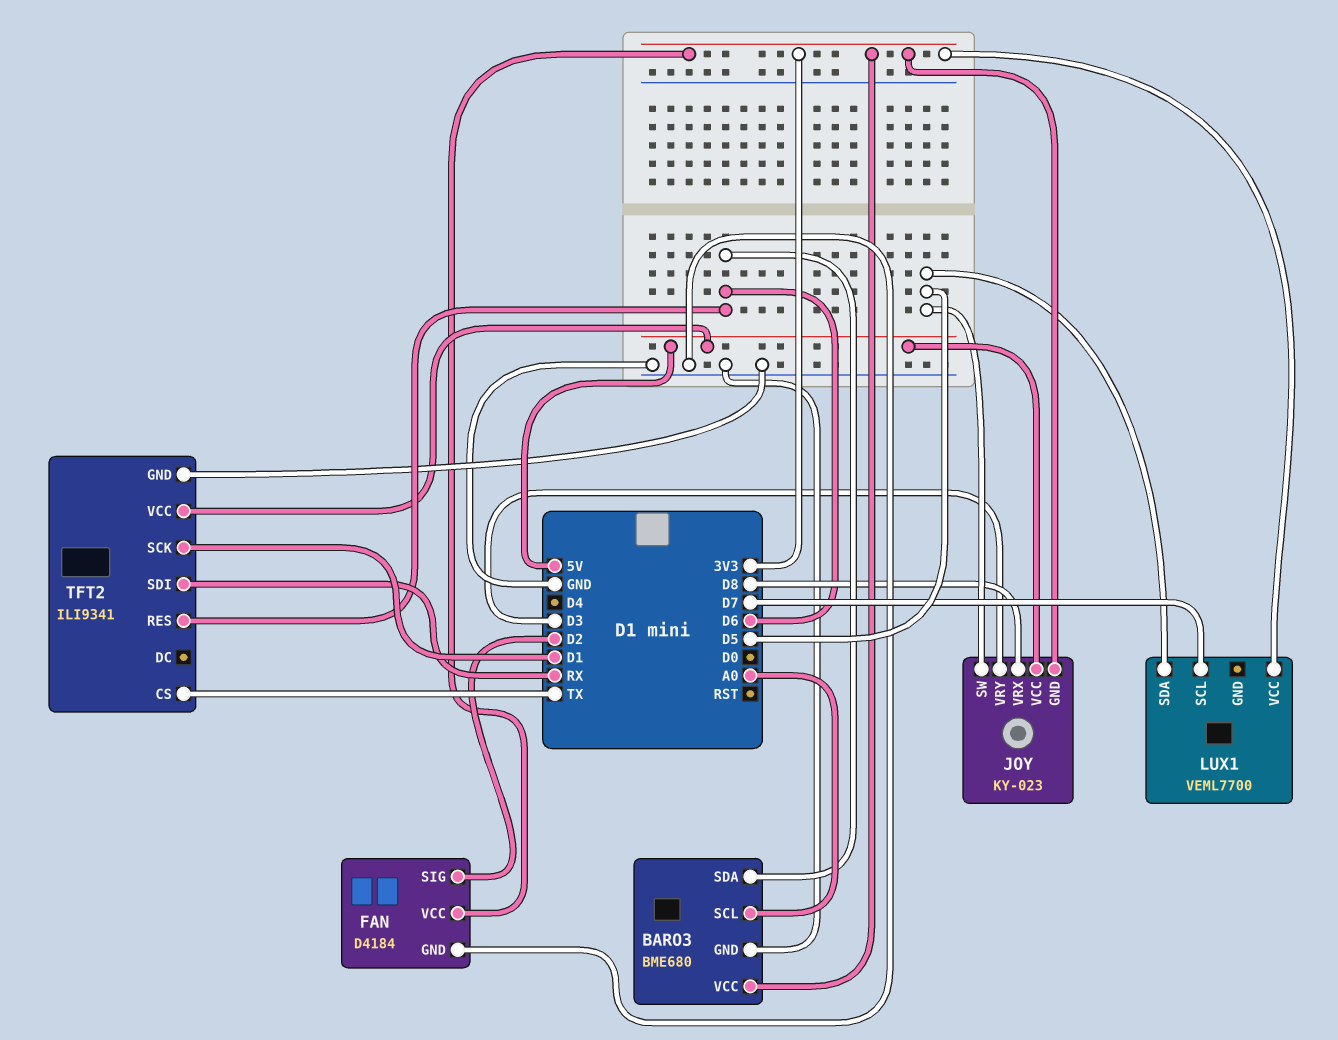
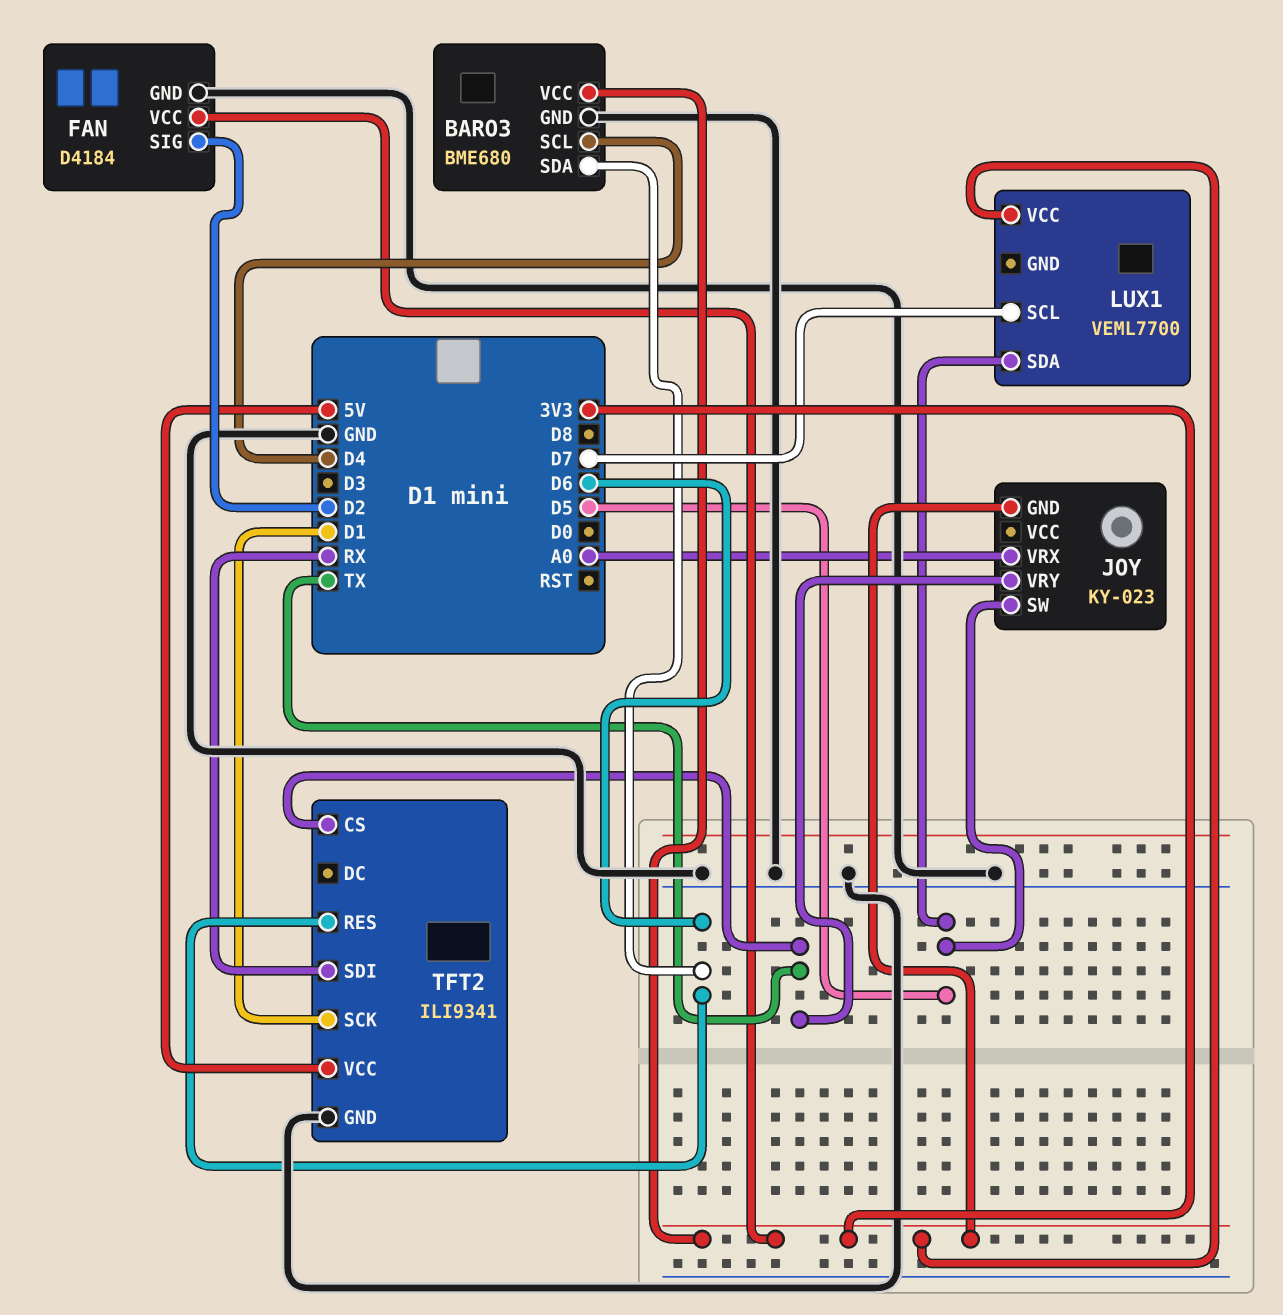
BARO3 pin SCL: A0 -> D4
JOY pin VCC: 5V -> none
JOY pin VRX: D8 -> A0
JOY pin VRY: D3 -> TX

